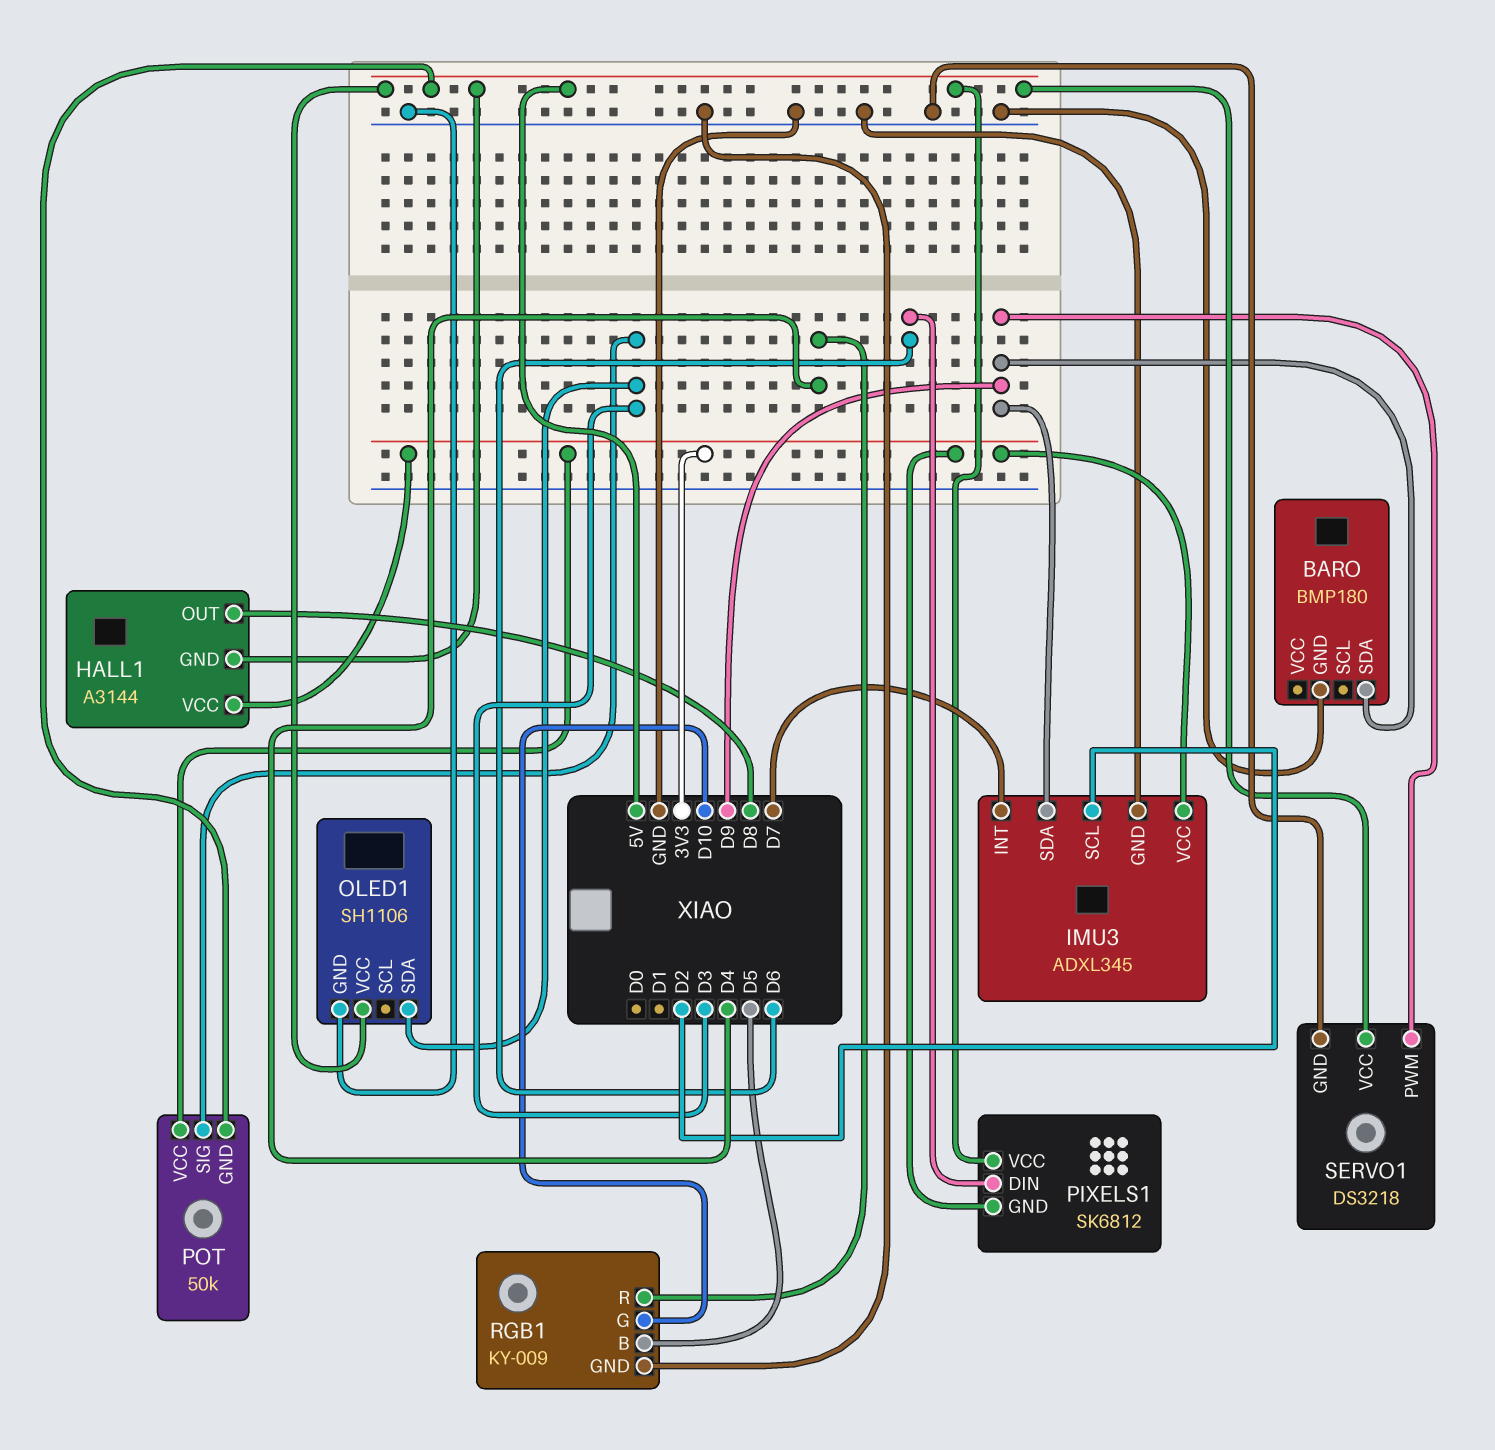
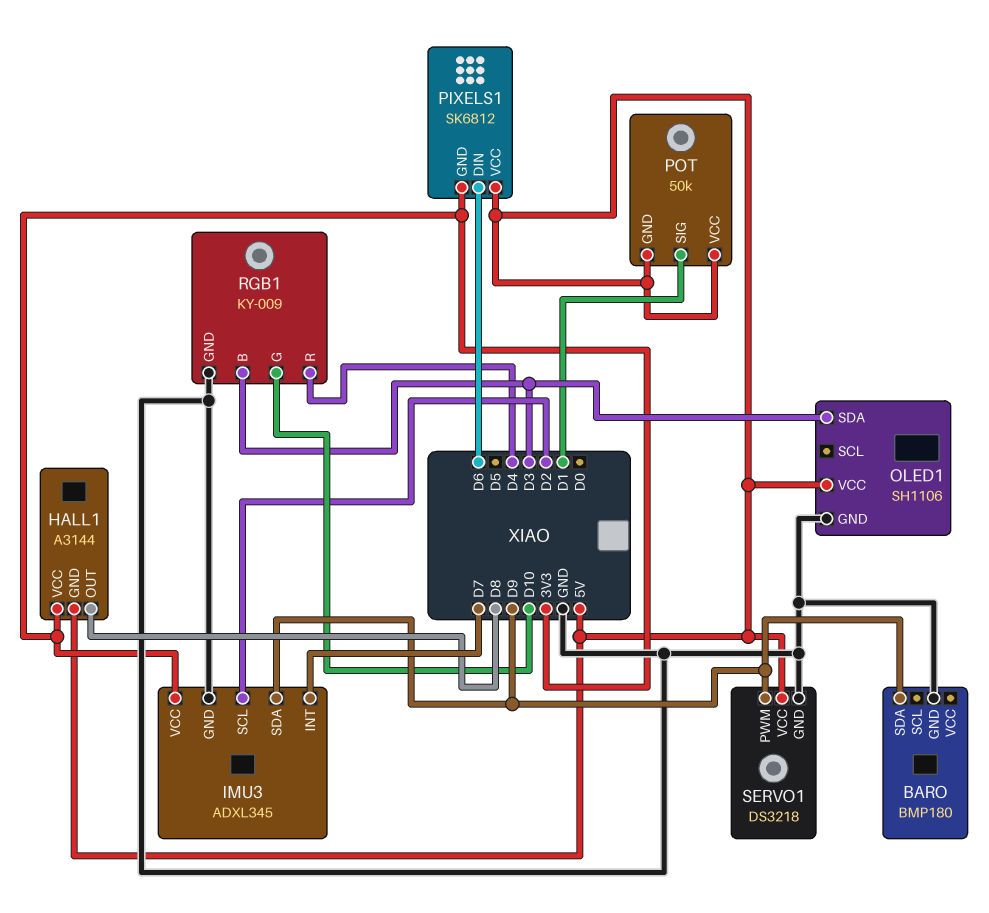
POT pin SIG: D3 -> D1
POT pin VCC: 3V3 -> 5V
RGB1 pin B: D5 -> D3

